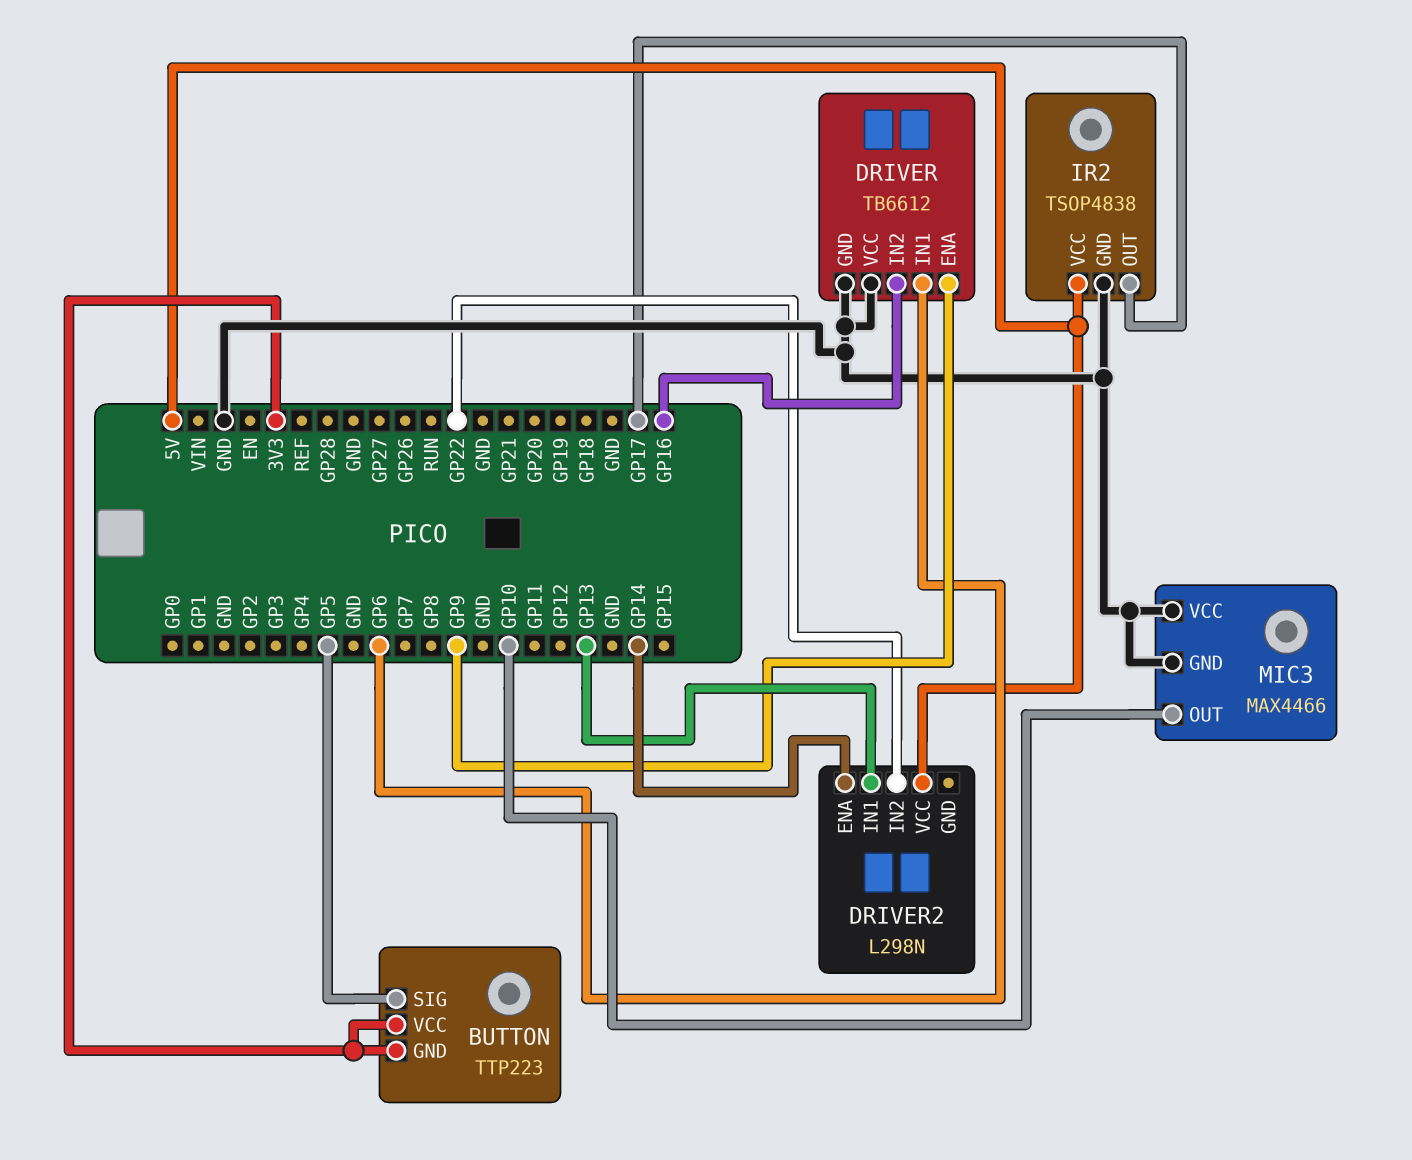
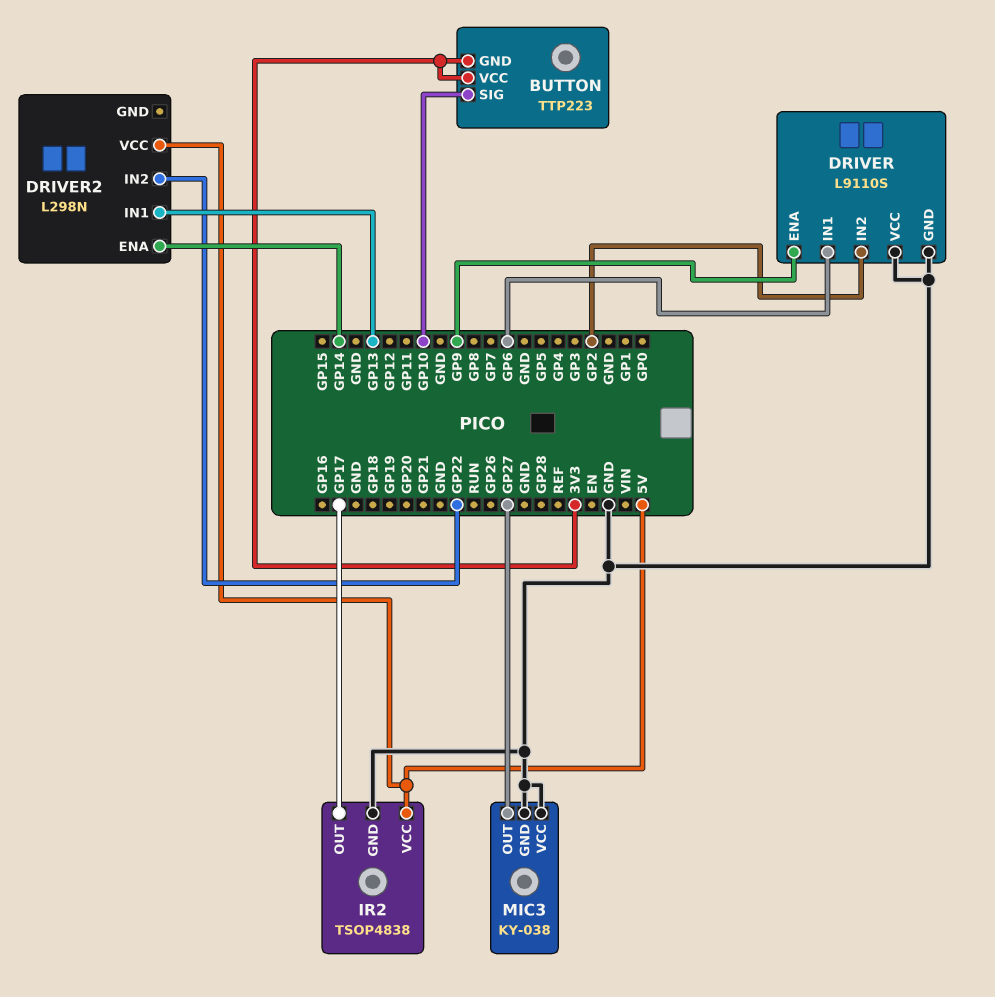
BUTTON pin SIG: GP5 -> GP10
DRIVER: TB6612 -> L9110S
DRIVER pin IN2: GP16 -> GP2
MIC3: MAX4466 -> KY-038
MIC3 pin OUT: GP10 -> GP27

